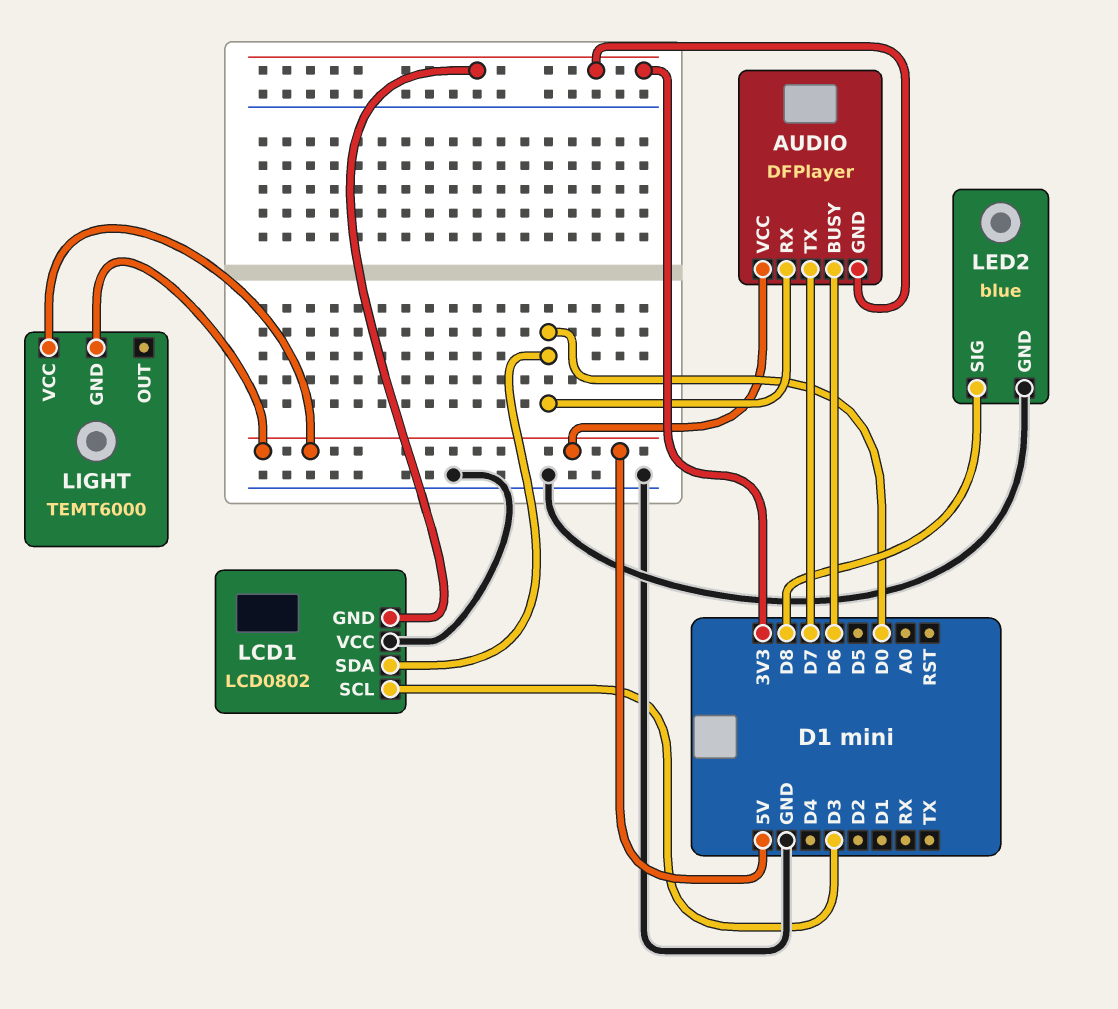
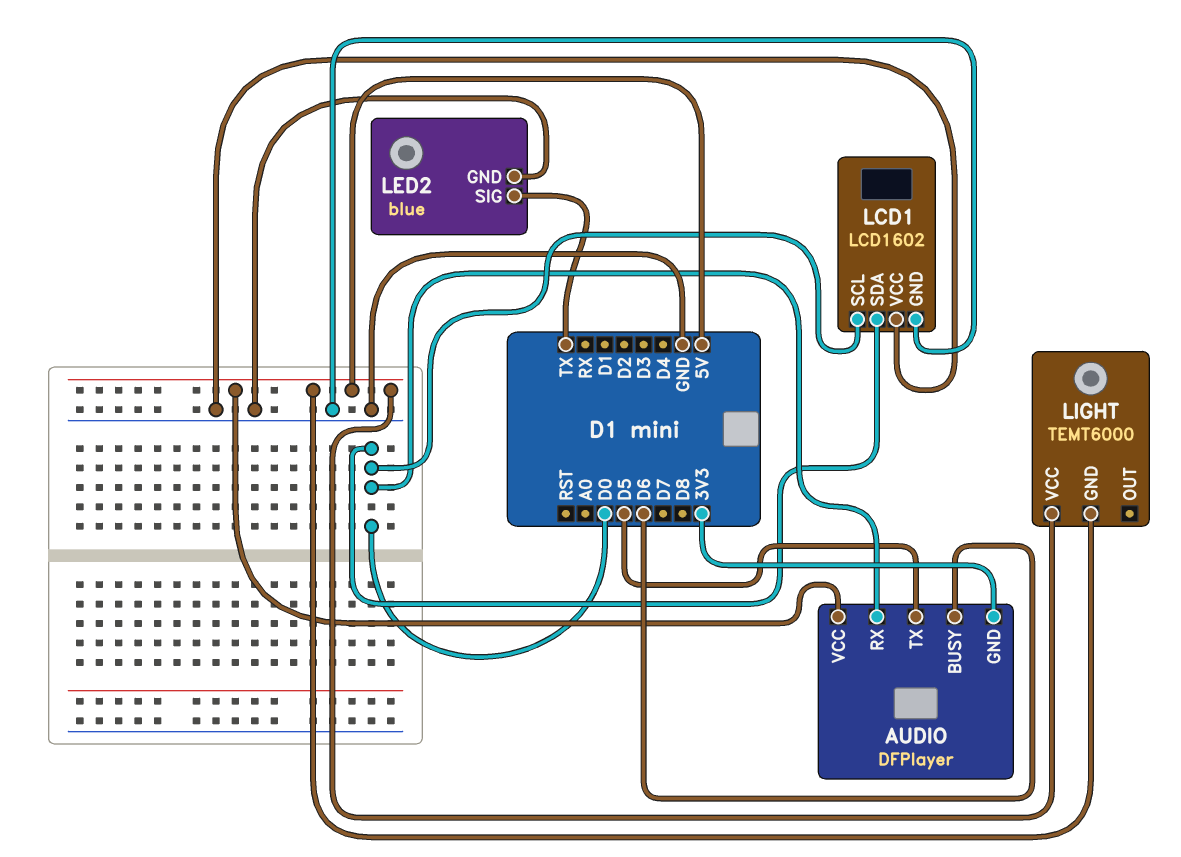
AUDIO pin TX: D7 -> D5
LCD1: LCD0802 -> LCD1602
LCD1 pin GND: 3V3 -> GND
LCD1 pin SCL: D3 -> D0
LED2 pin SIG: D8 -> TX

